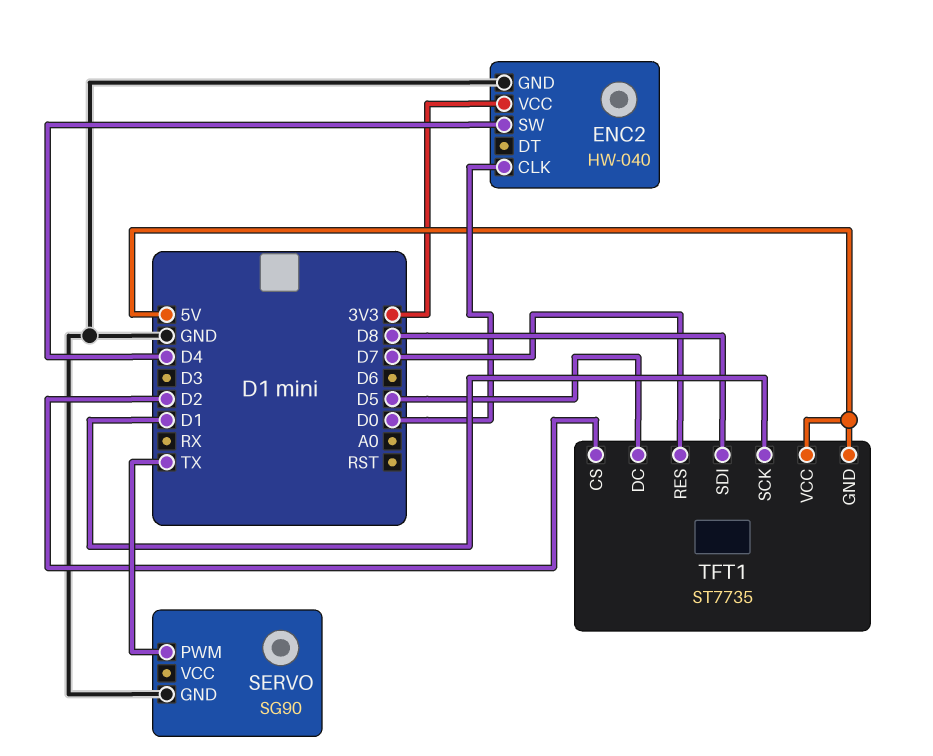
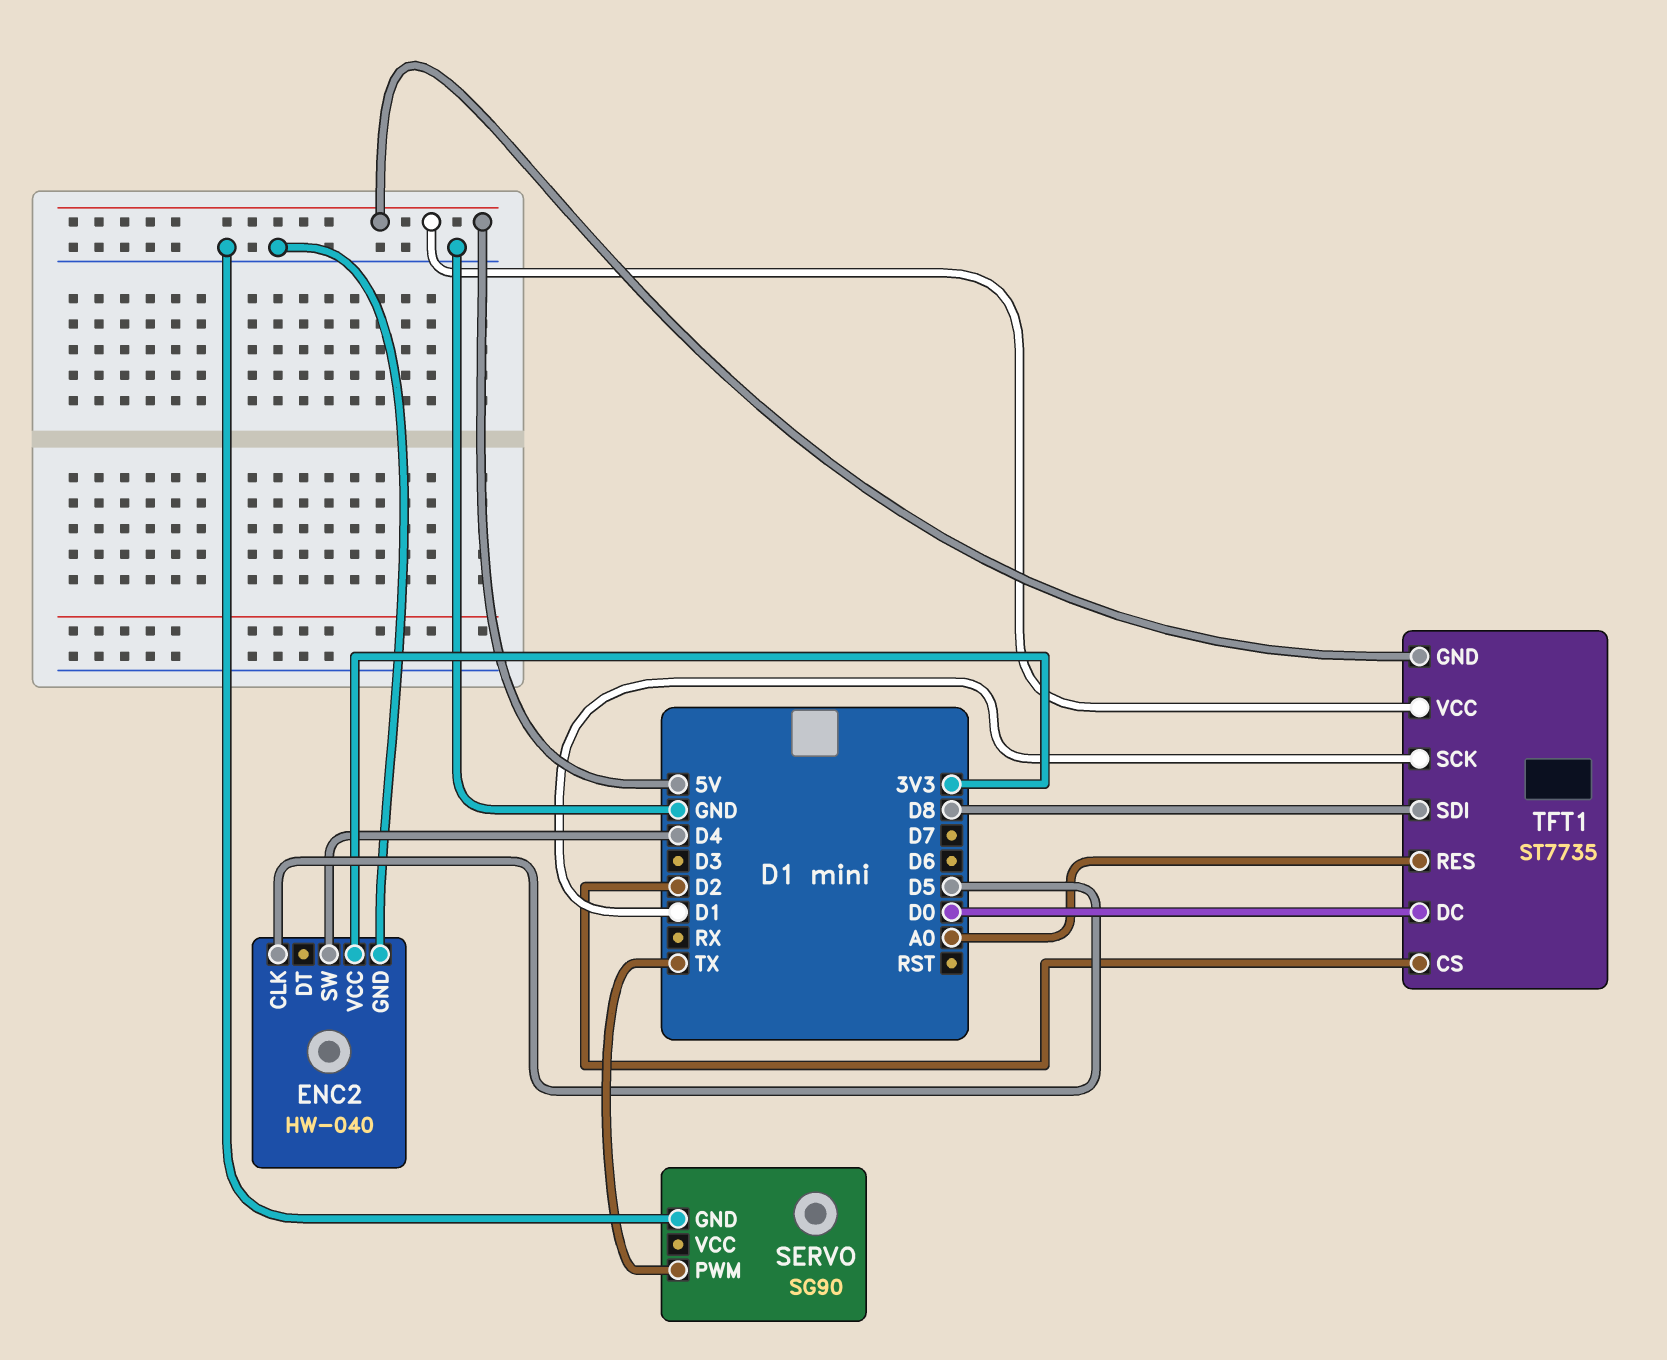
ENC2 pin CLK: D0 -> D5
TFT1 pin DC: D5 -> D0
TFT1 pin RES: D7 -> A0

